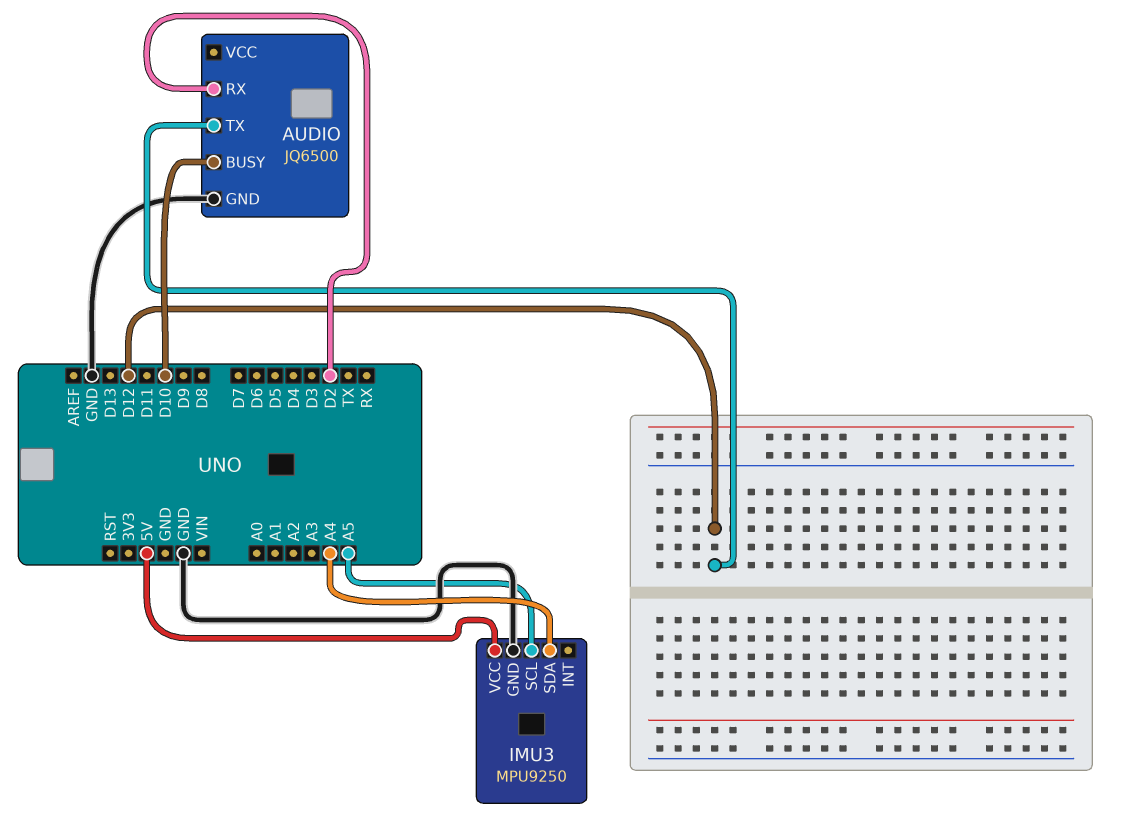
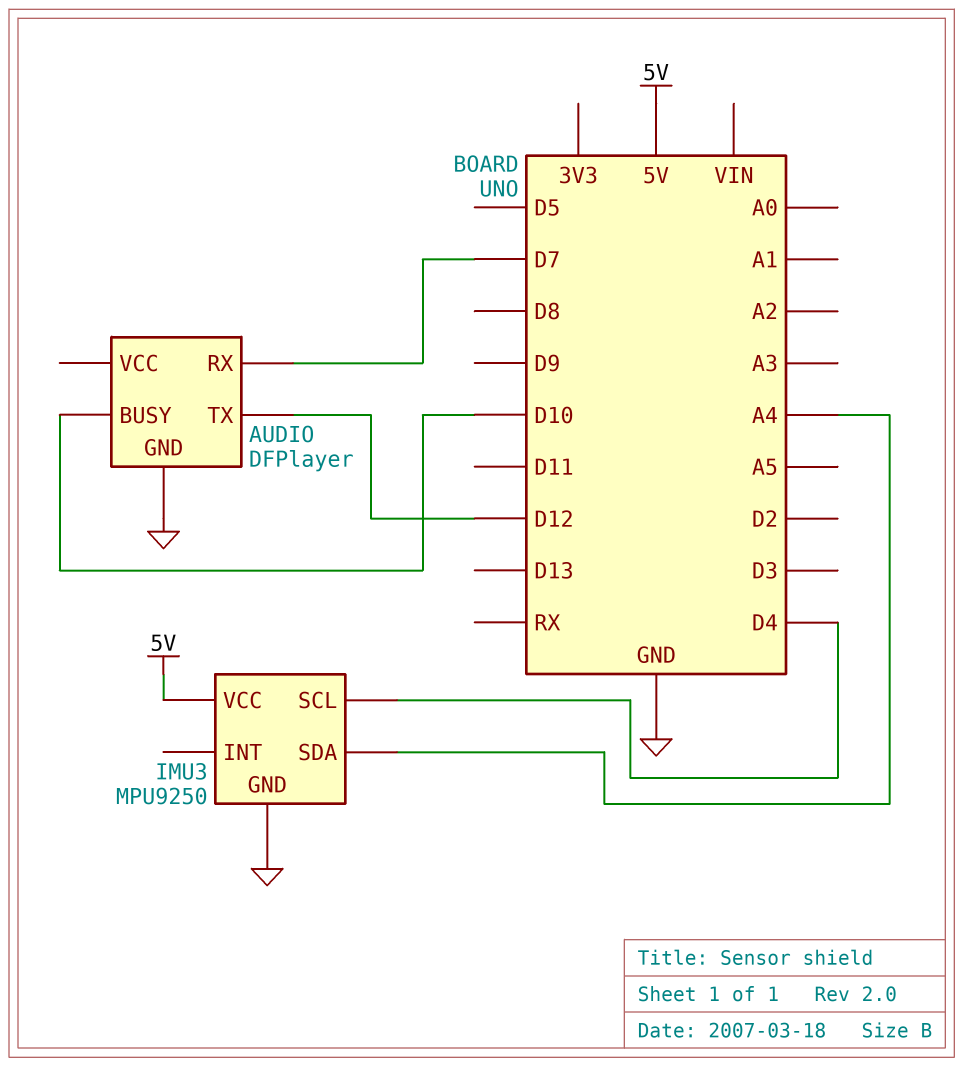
AUDIO: JQ6500 -> DFPlayer
AUDIO pin RX: D2 -> D7
IMU3 pin SCL: A5 -> D4

